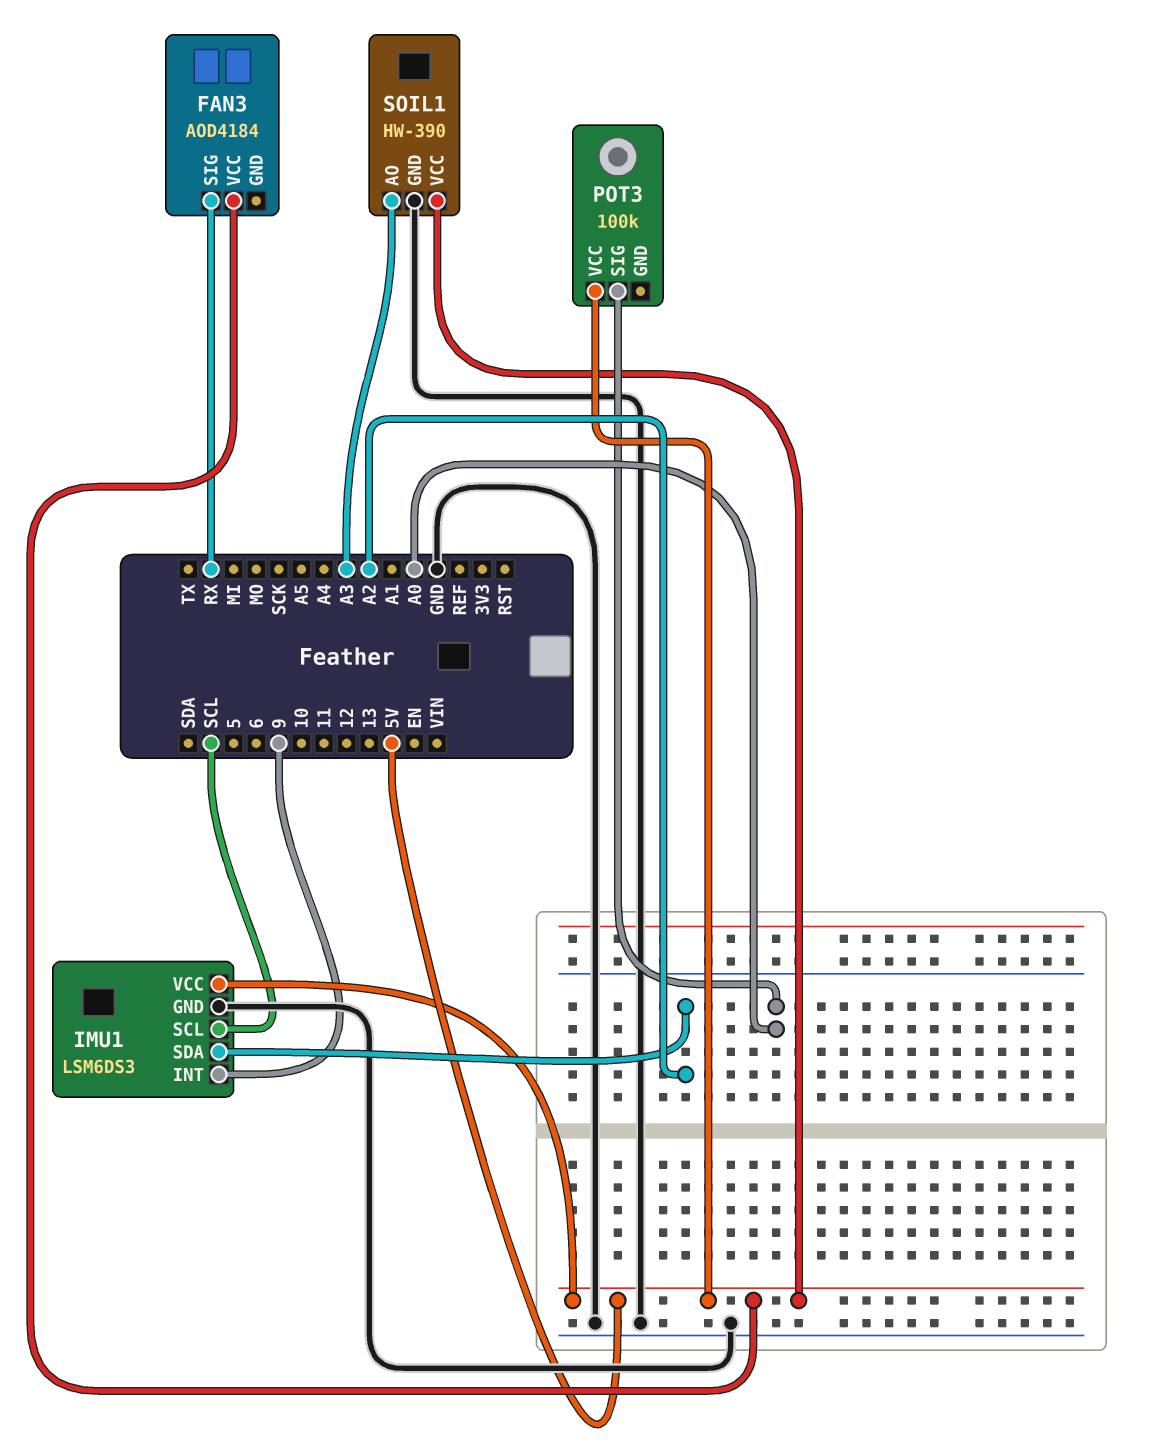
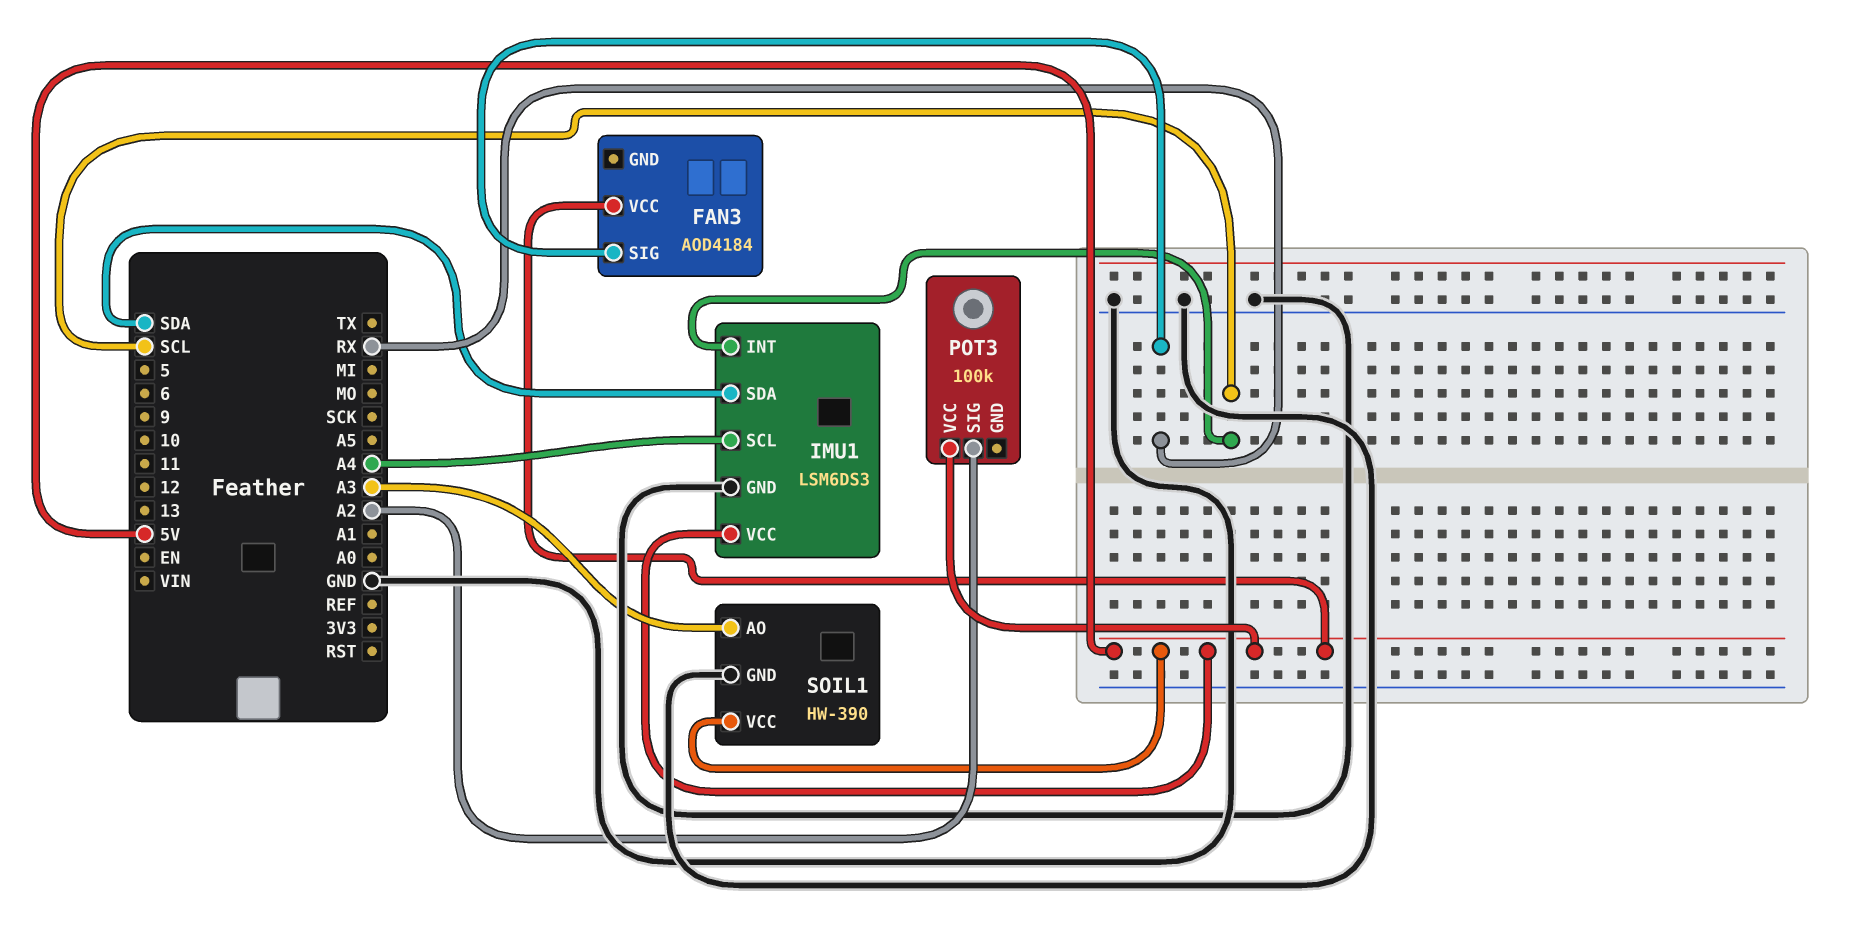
IMU1 pin INT: 9 -> SCL
IMU1 pin SCL: SCL -> A4
IMU1 pin SDA: A2 -> SDA
POT3 pin SIG: A0 -> A2

